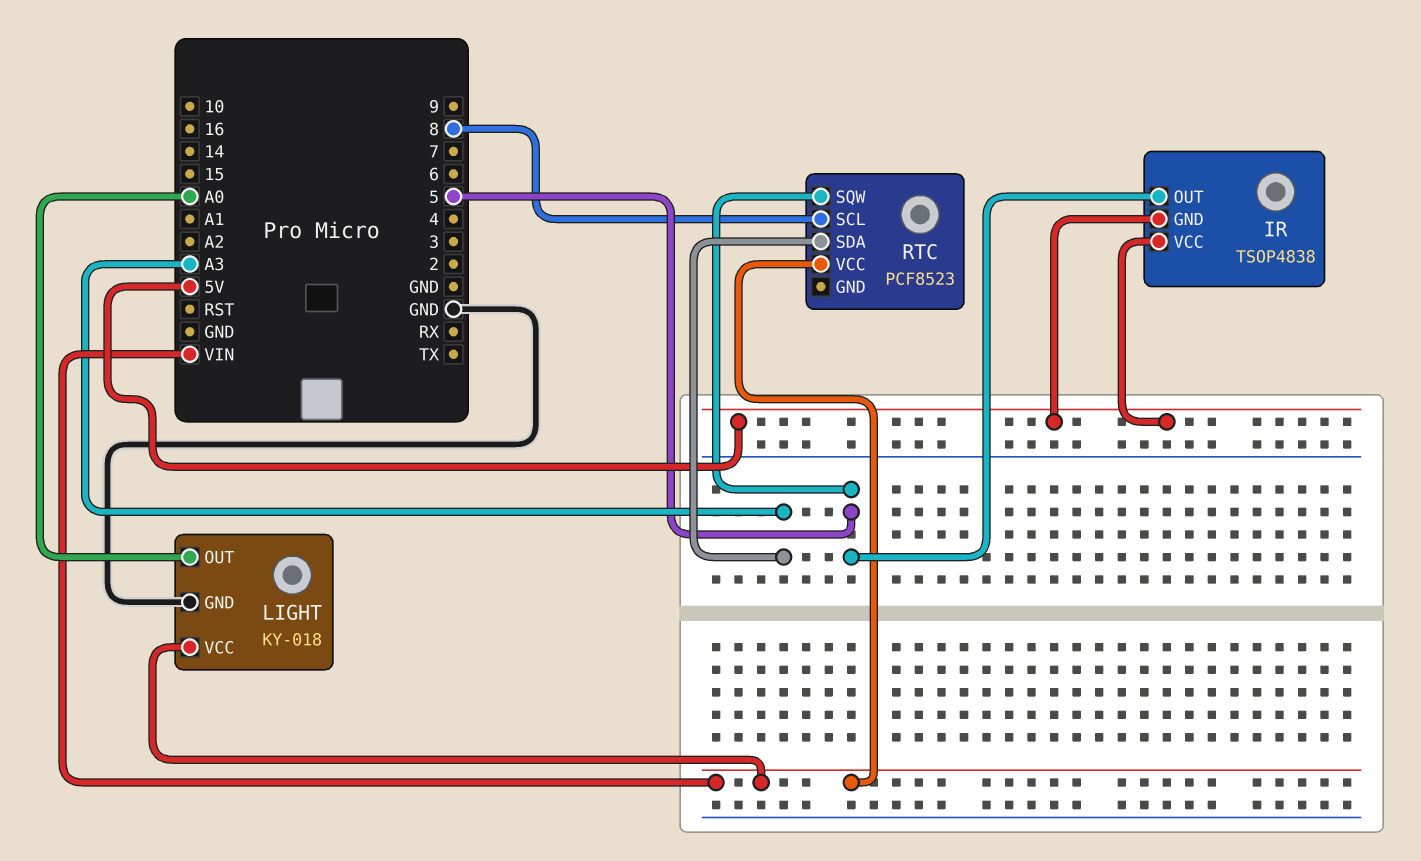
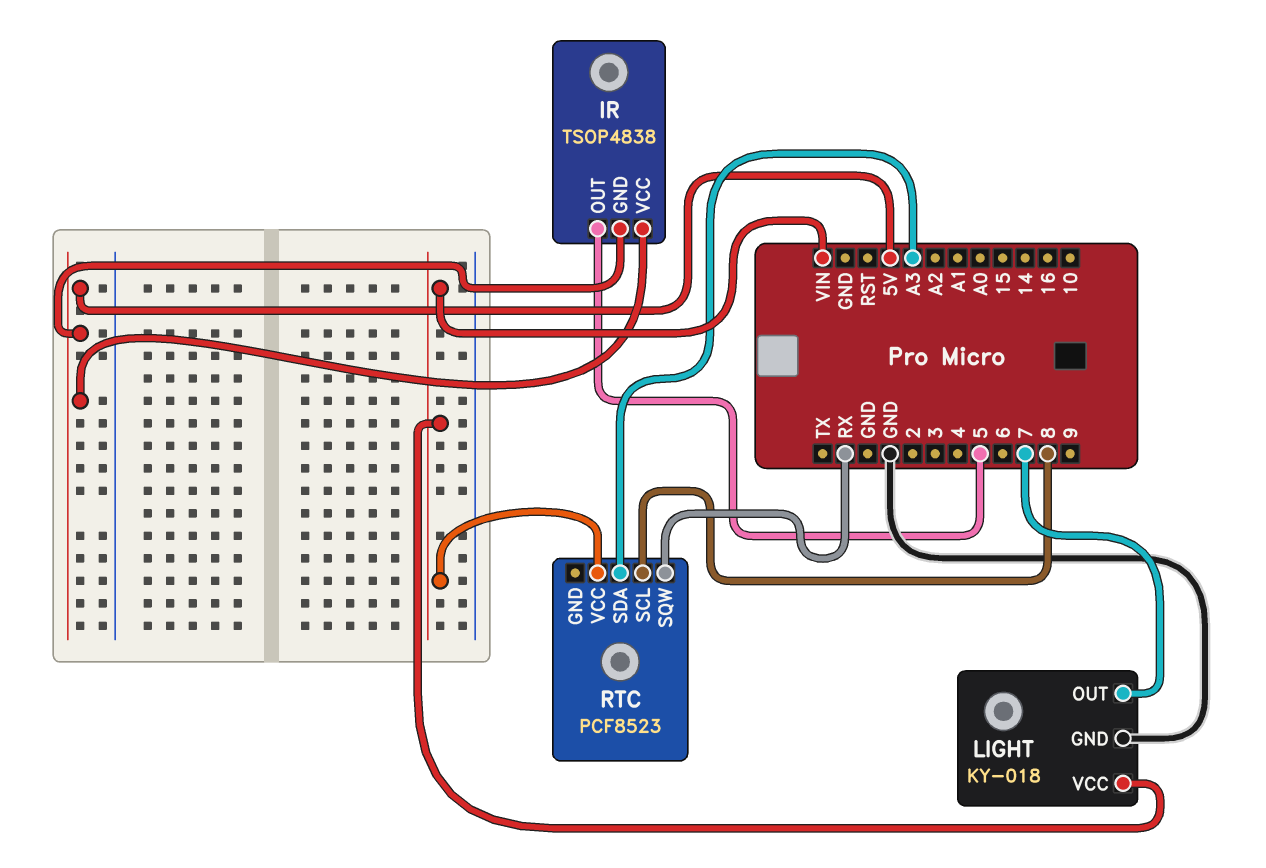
LIGHT pin OUT: A0 -> 7
RTC pin SQW: 5 -> RX

